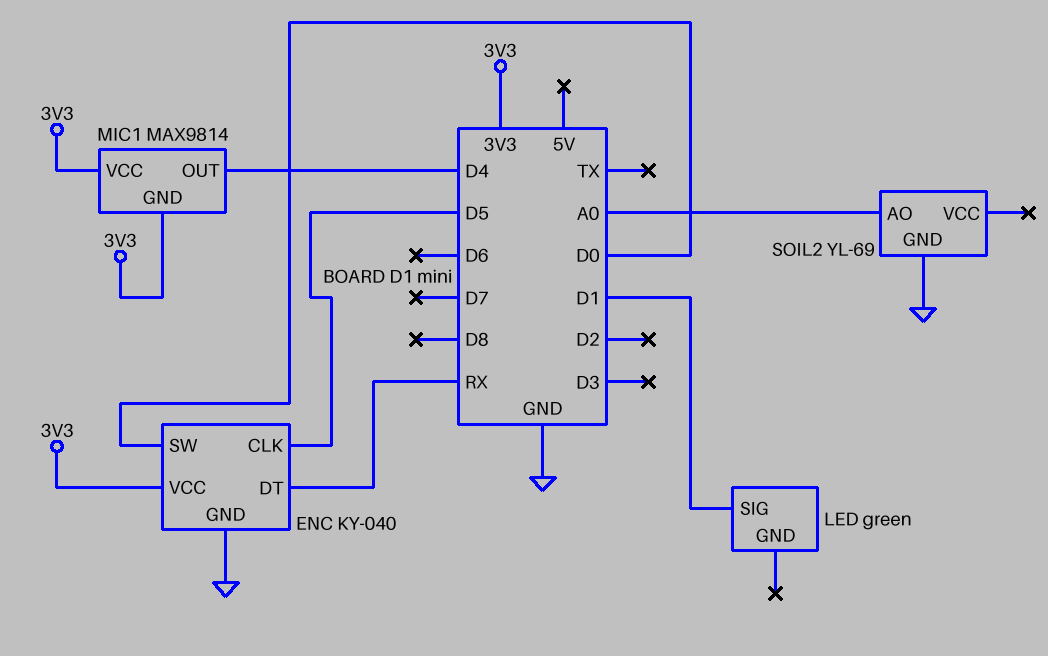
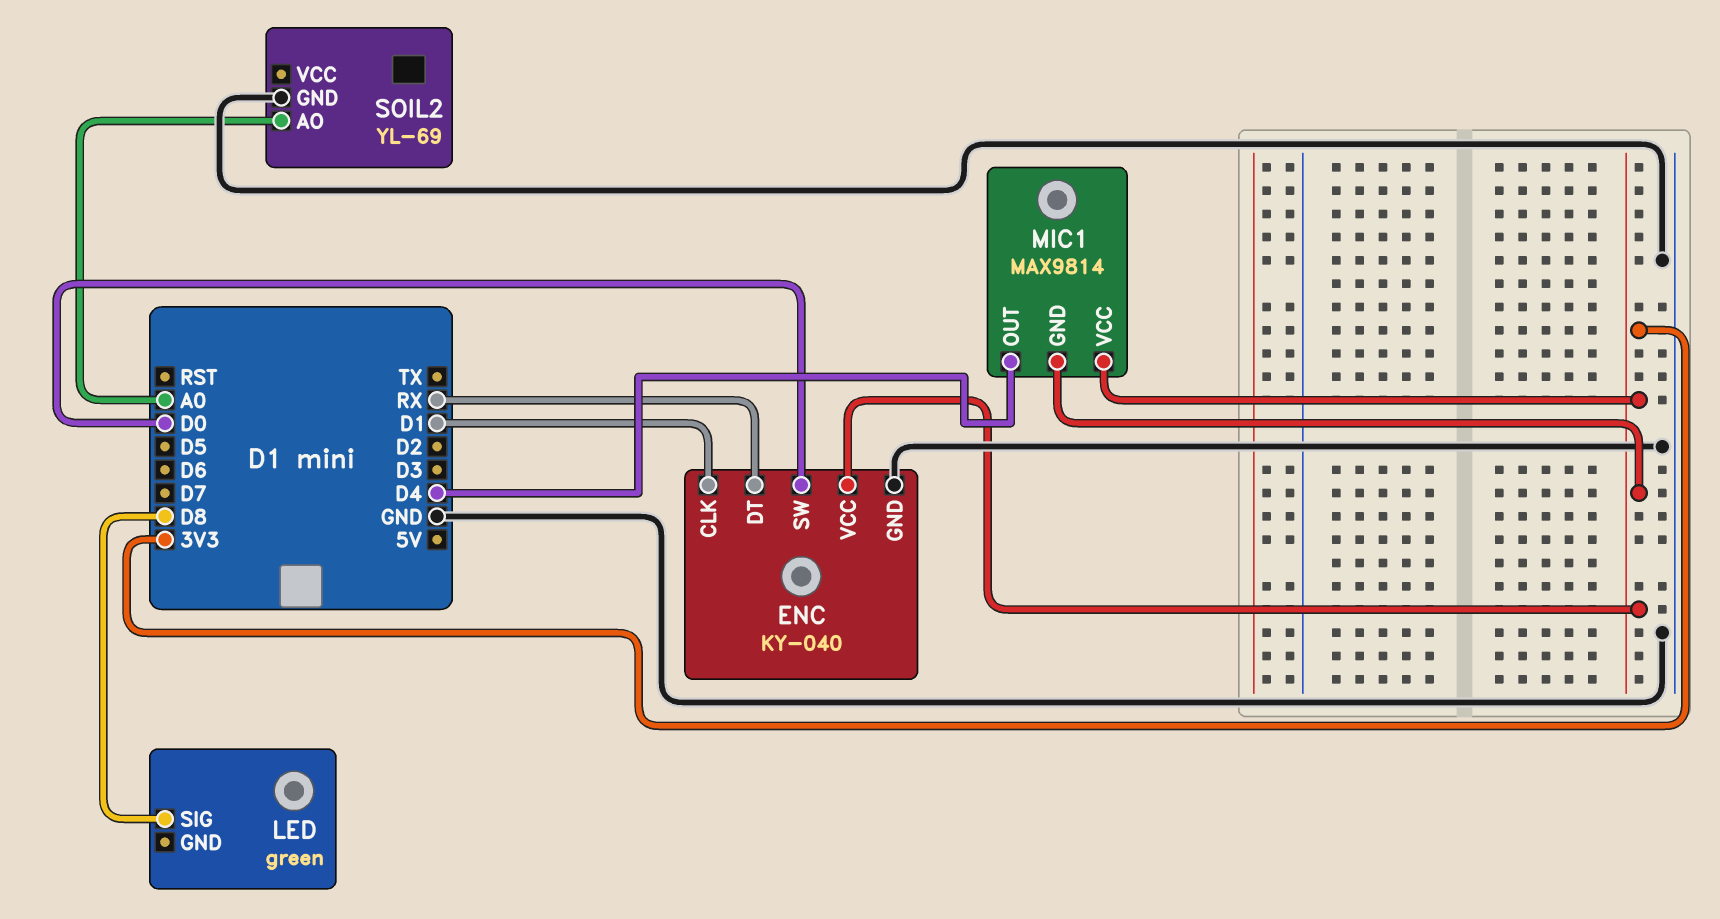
ENC pin CLK: D5 -> D1
LED pin SIG: D1 -> D8

